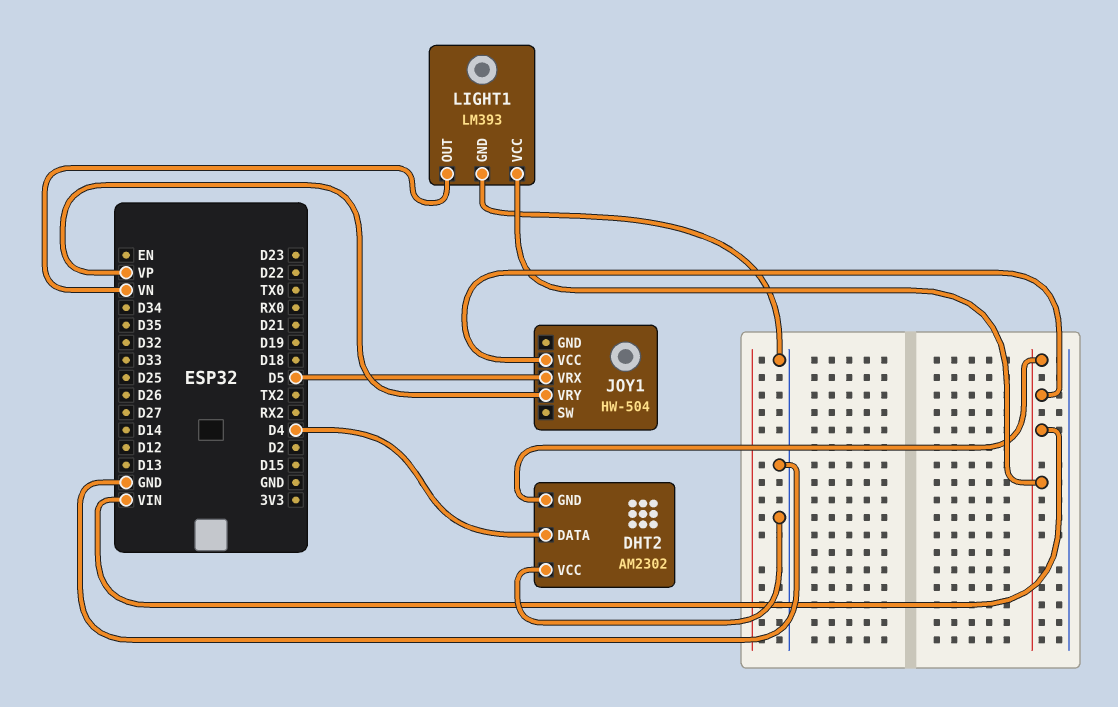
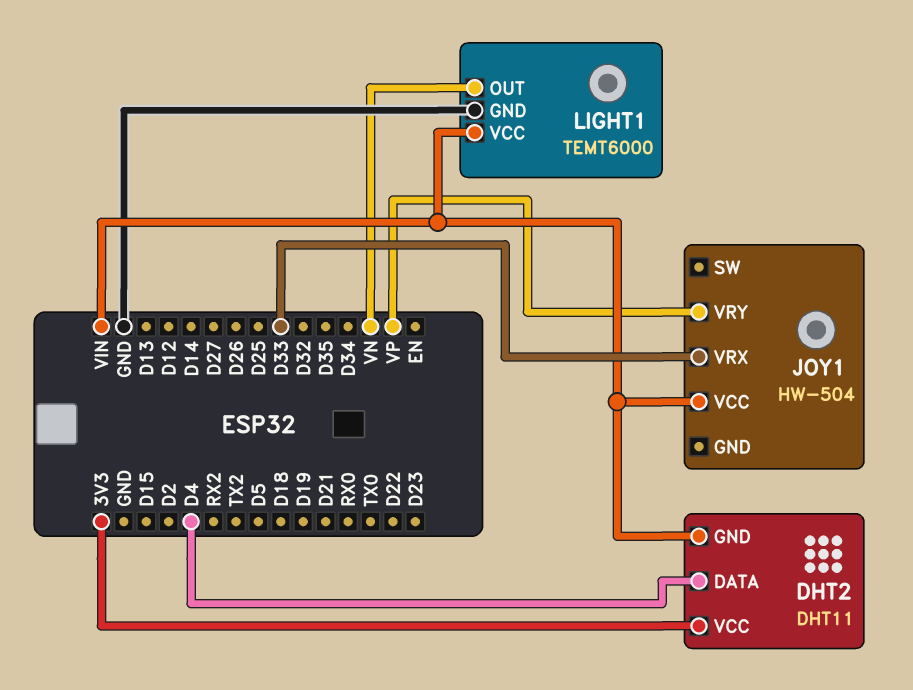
DHT2: AM2302 -> DHT11
DHT2 pin VCC: GND -> 3V3
JOY1 pin VRX: D5 -> D33
LIGHT1: LM393 -> TEMT6000

